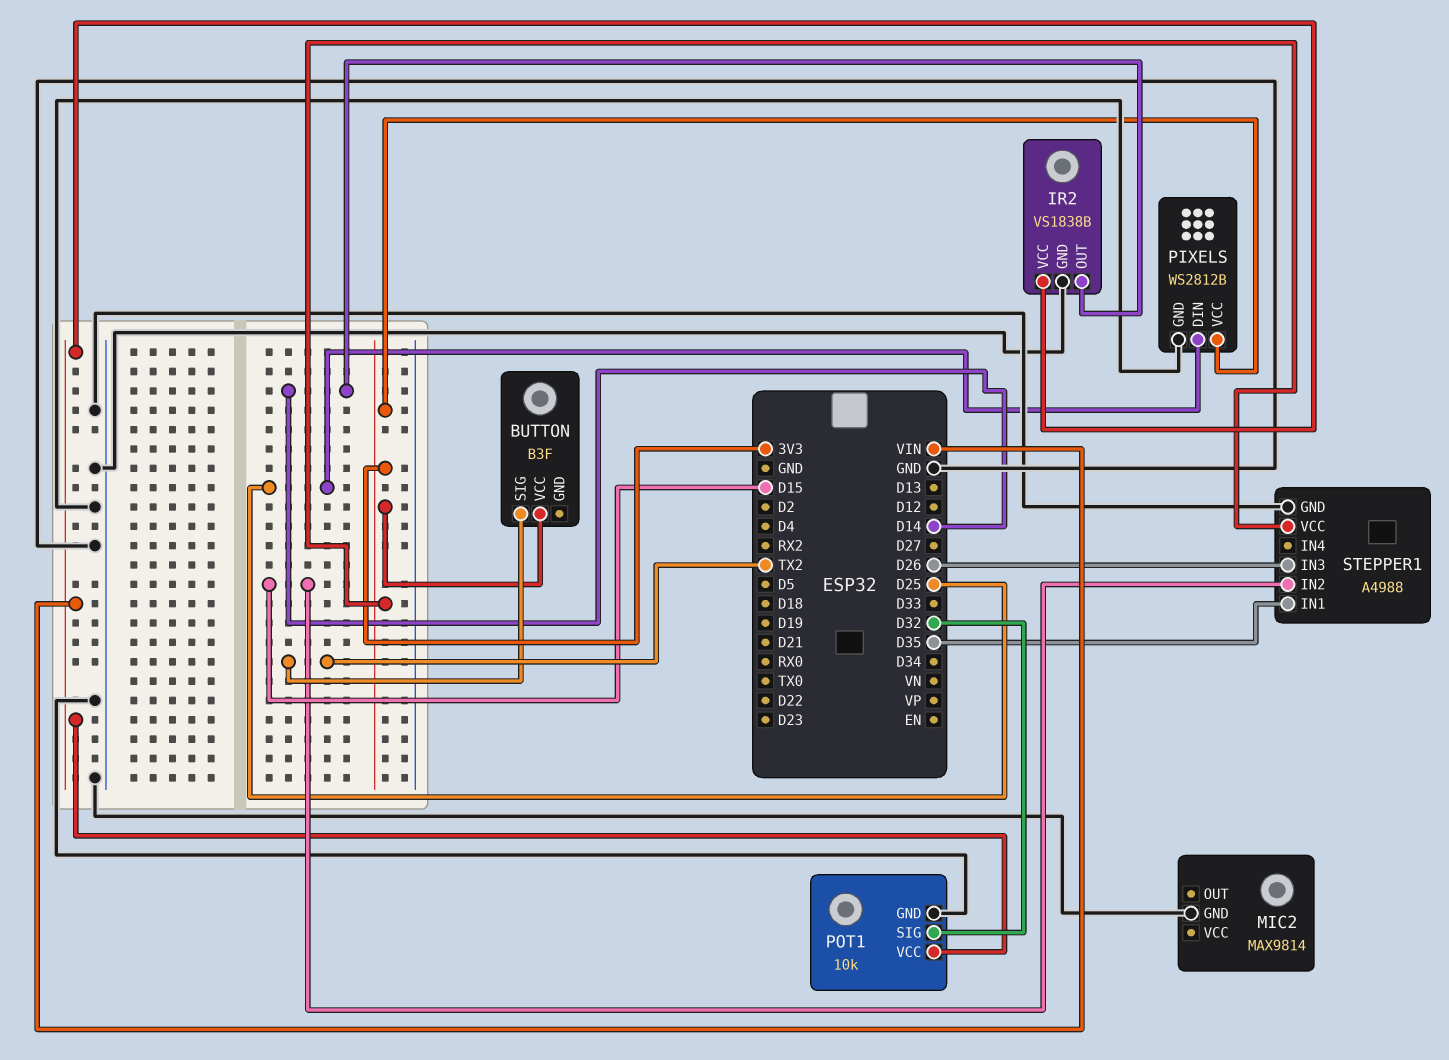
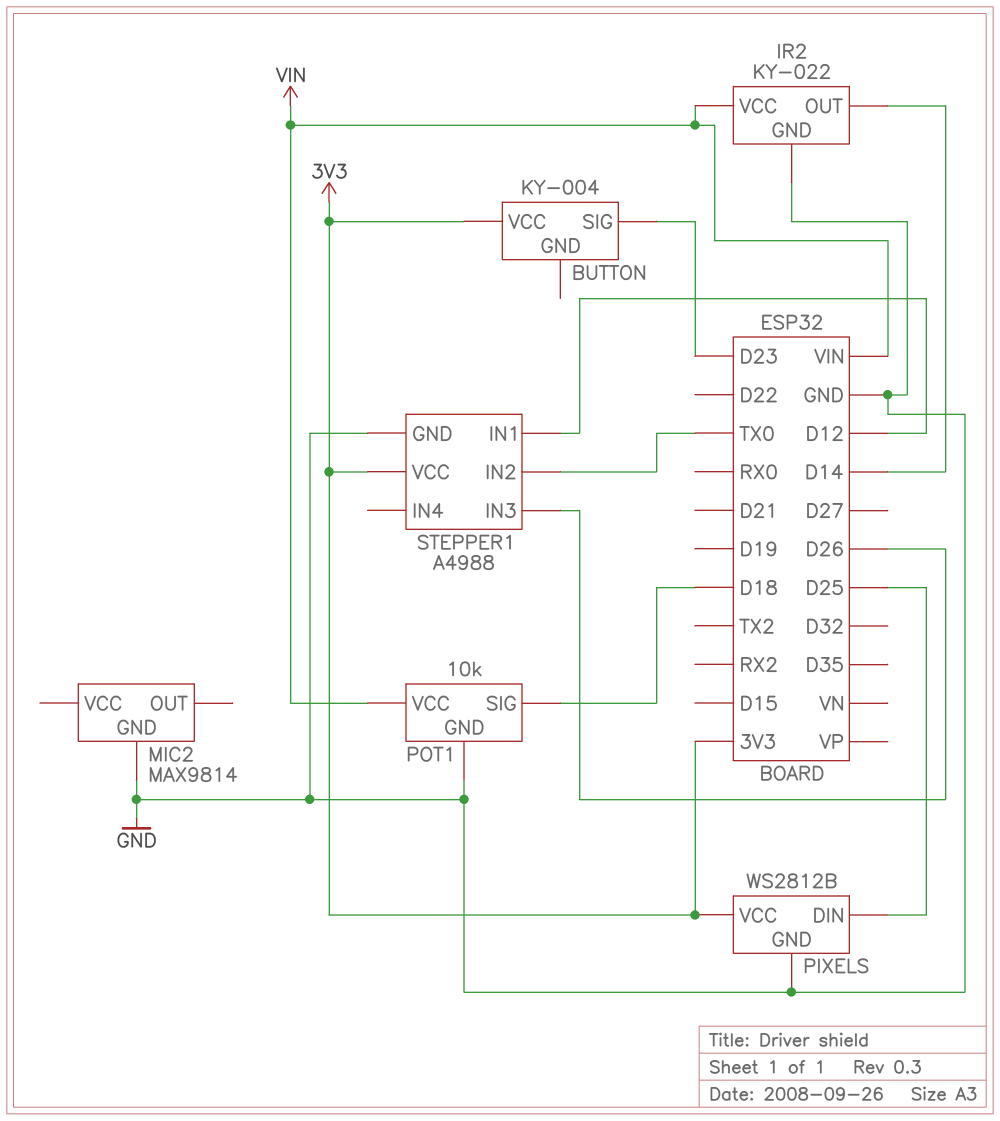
BUTTON: B3F -> KY-004
BUTTON pin SIG: TX2 -> D23
IR2: VS1838B -> KY-022
POT1 pin SIG: D32 -> D18
STEPPER1 pin IN1: D35 -> D12
STEPPER1 pin IN2: D15 -> TX0

